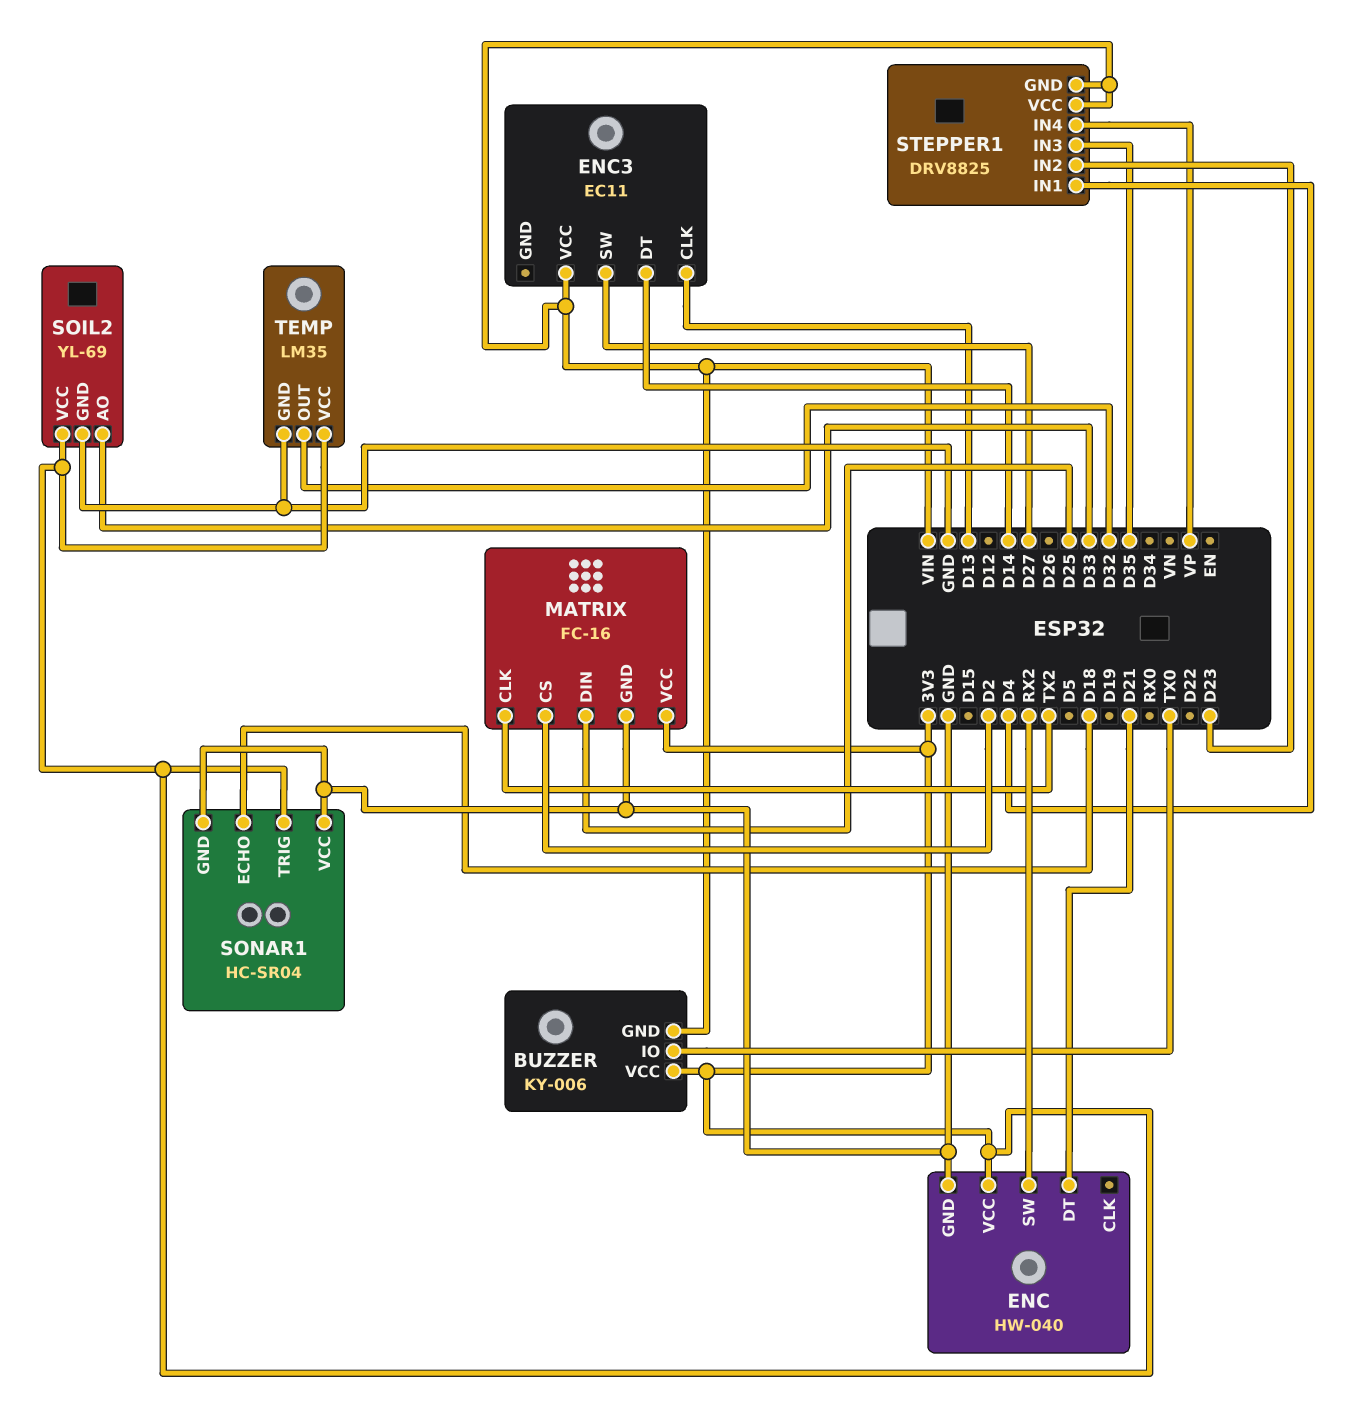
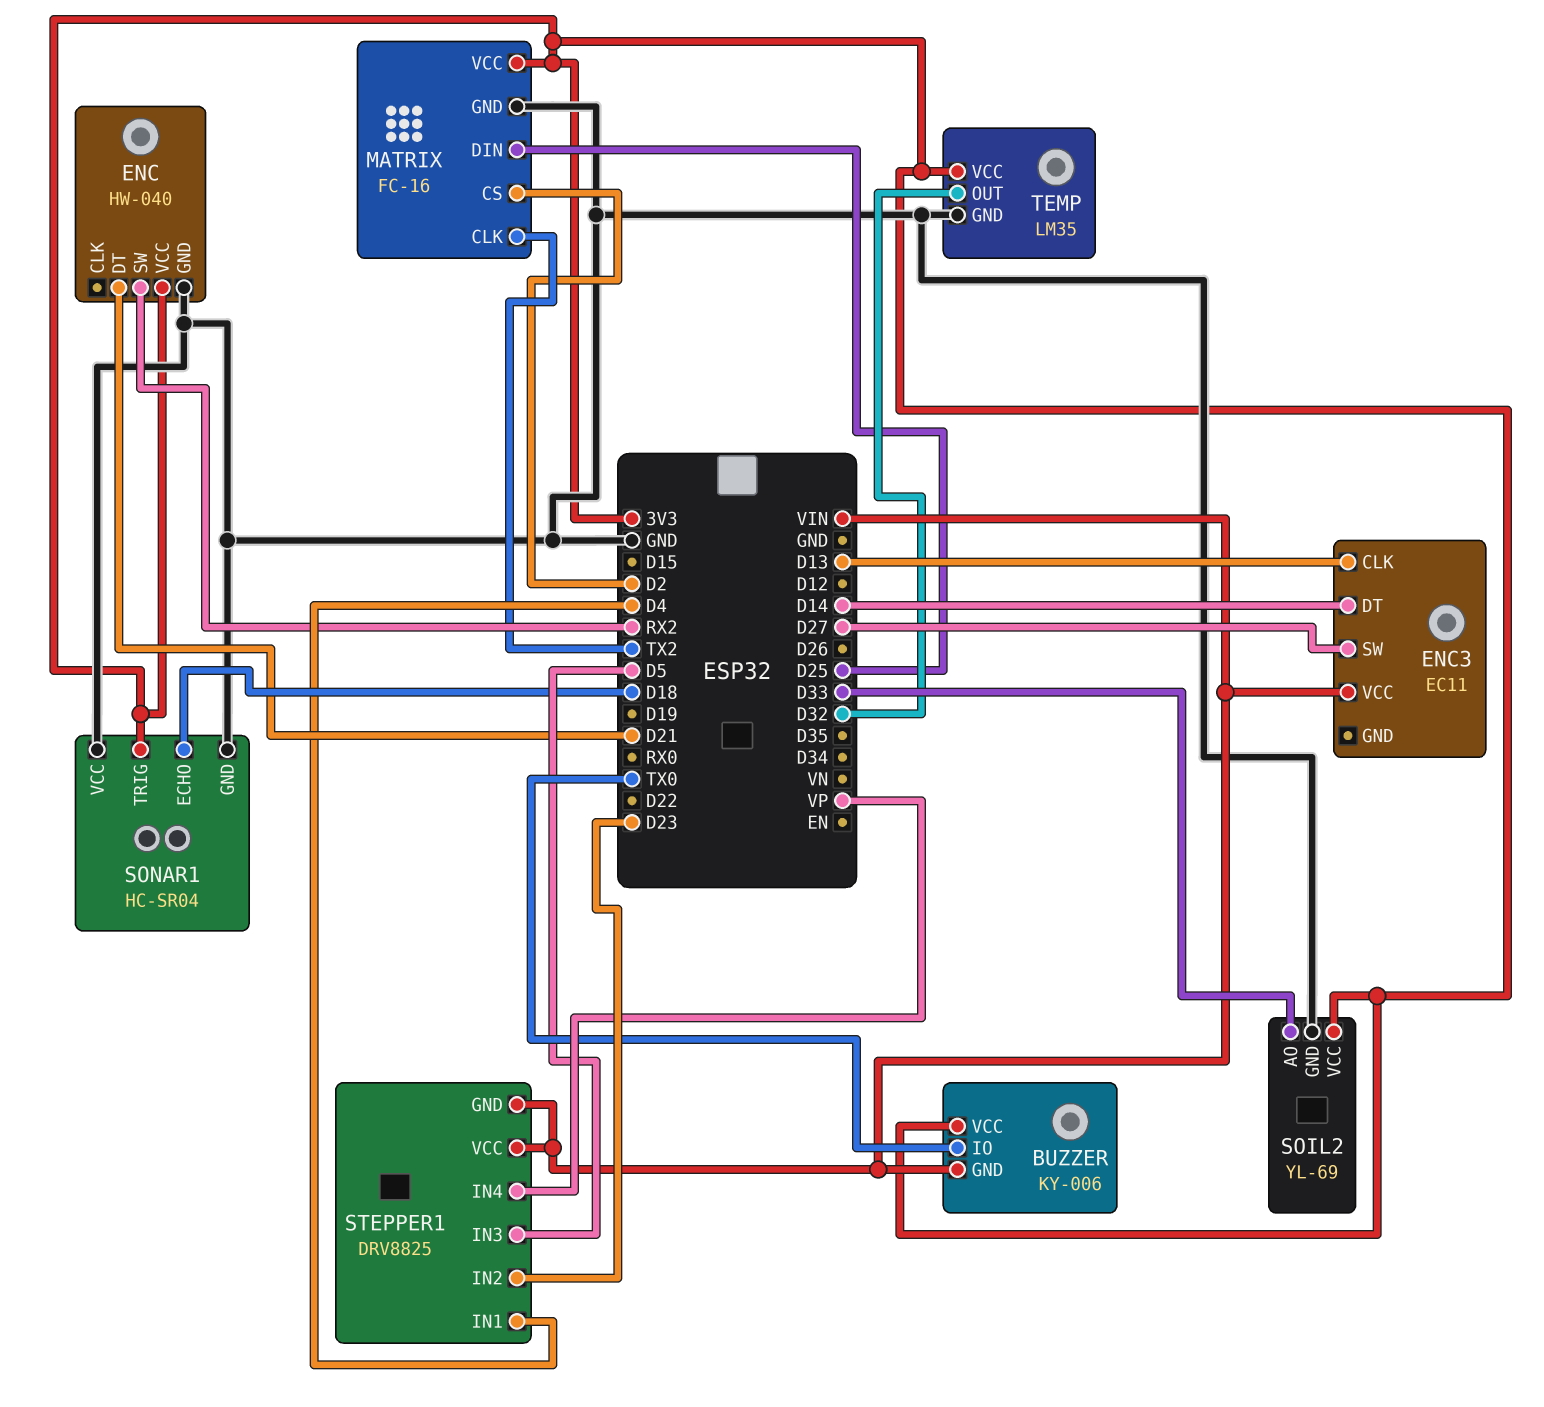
STEPPER1 pin IN3: D35 -> D5

